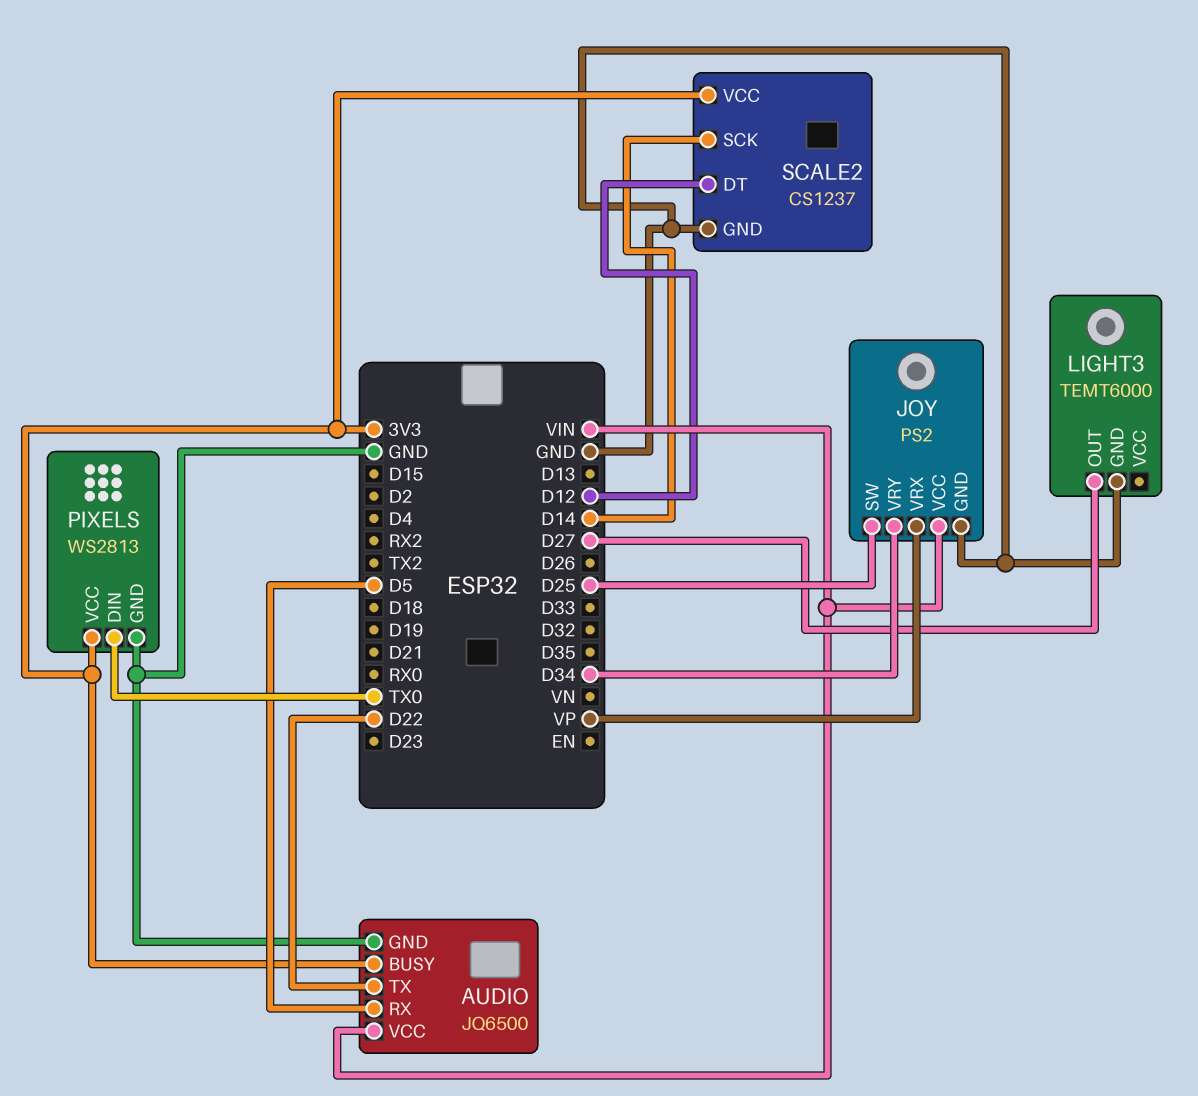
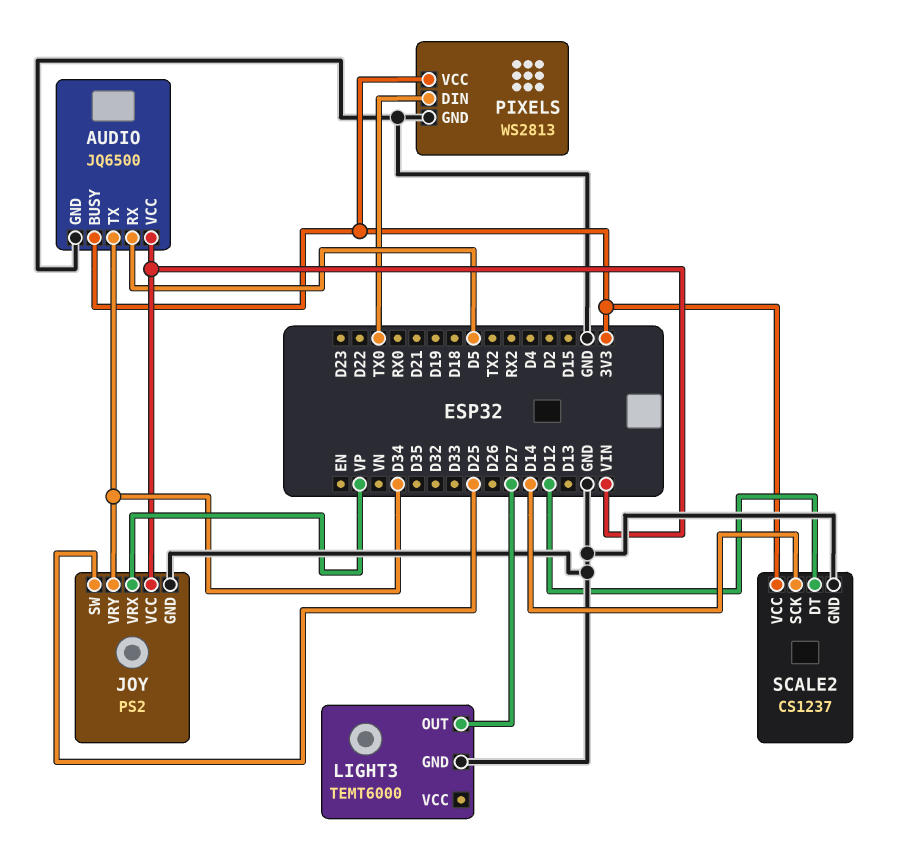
AUDIO pin TX: D22 -> D34

